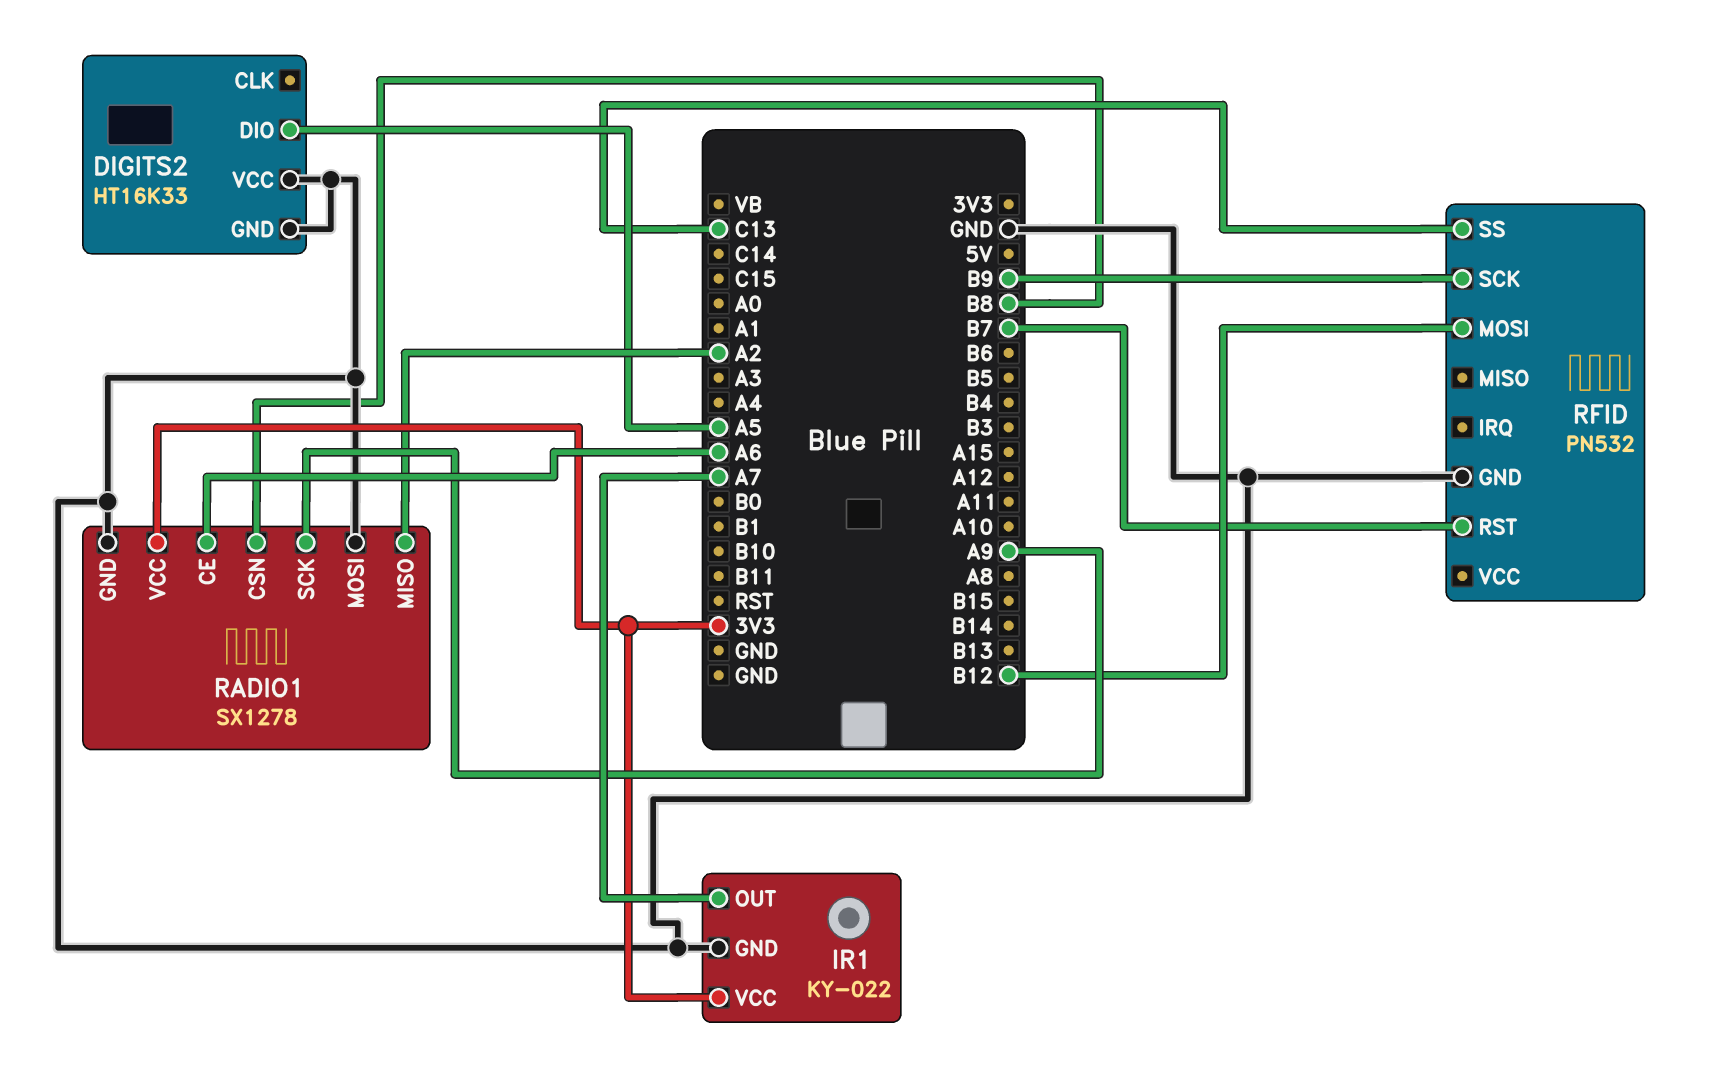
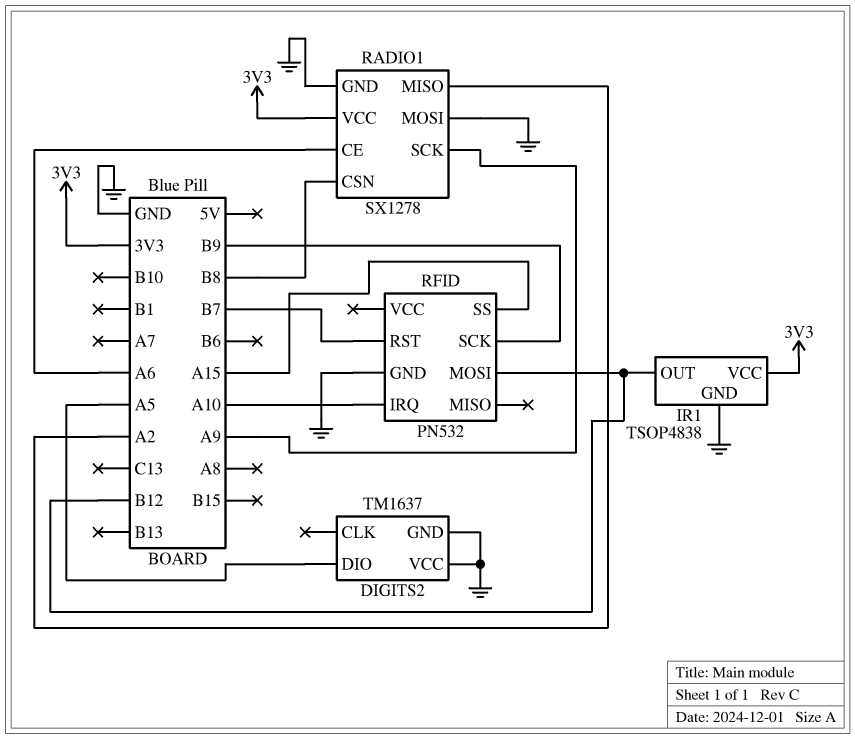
DIGITS2: HT16K33 -> TM1637
IR1: KY-022 -> TSOP4838
IR1 pin OUT: A7 -> B12
RFID pin IRQ: none -> A10
RFID pin SS: C13 -> A15

